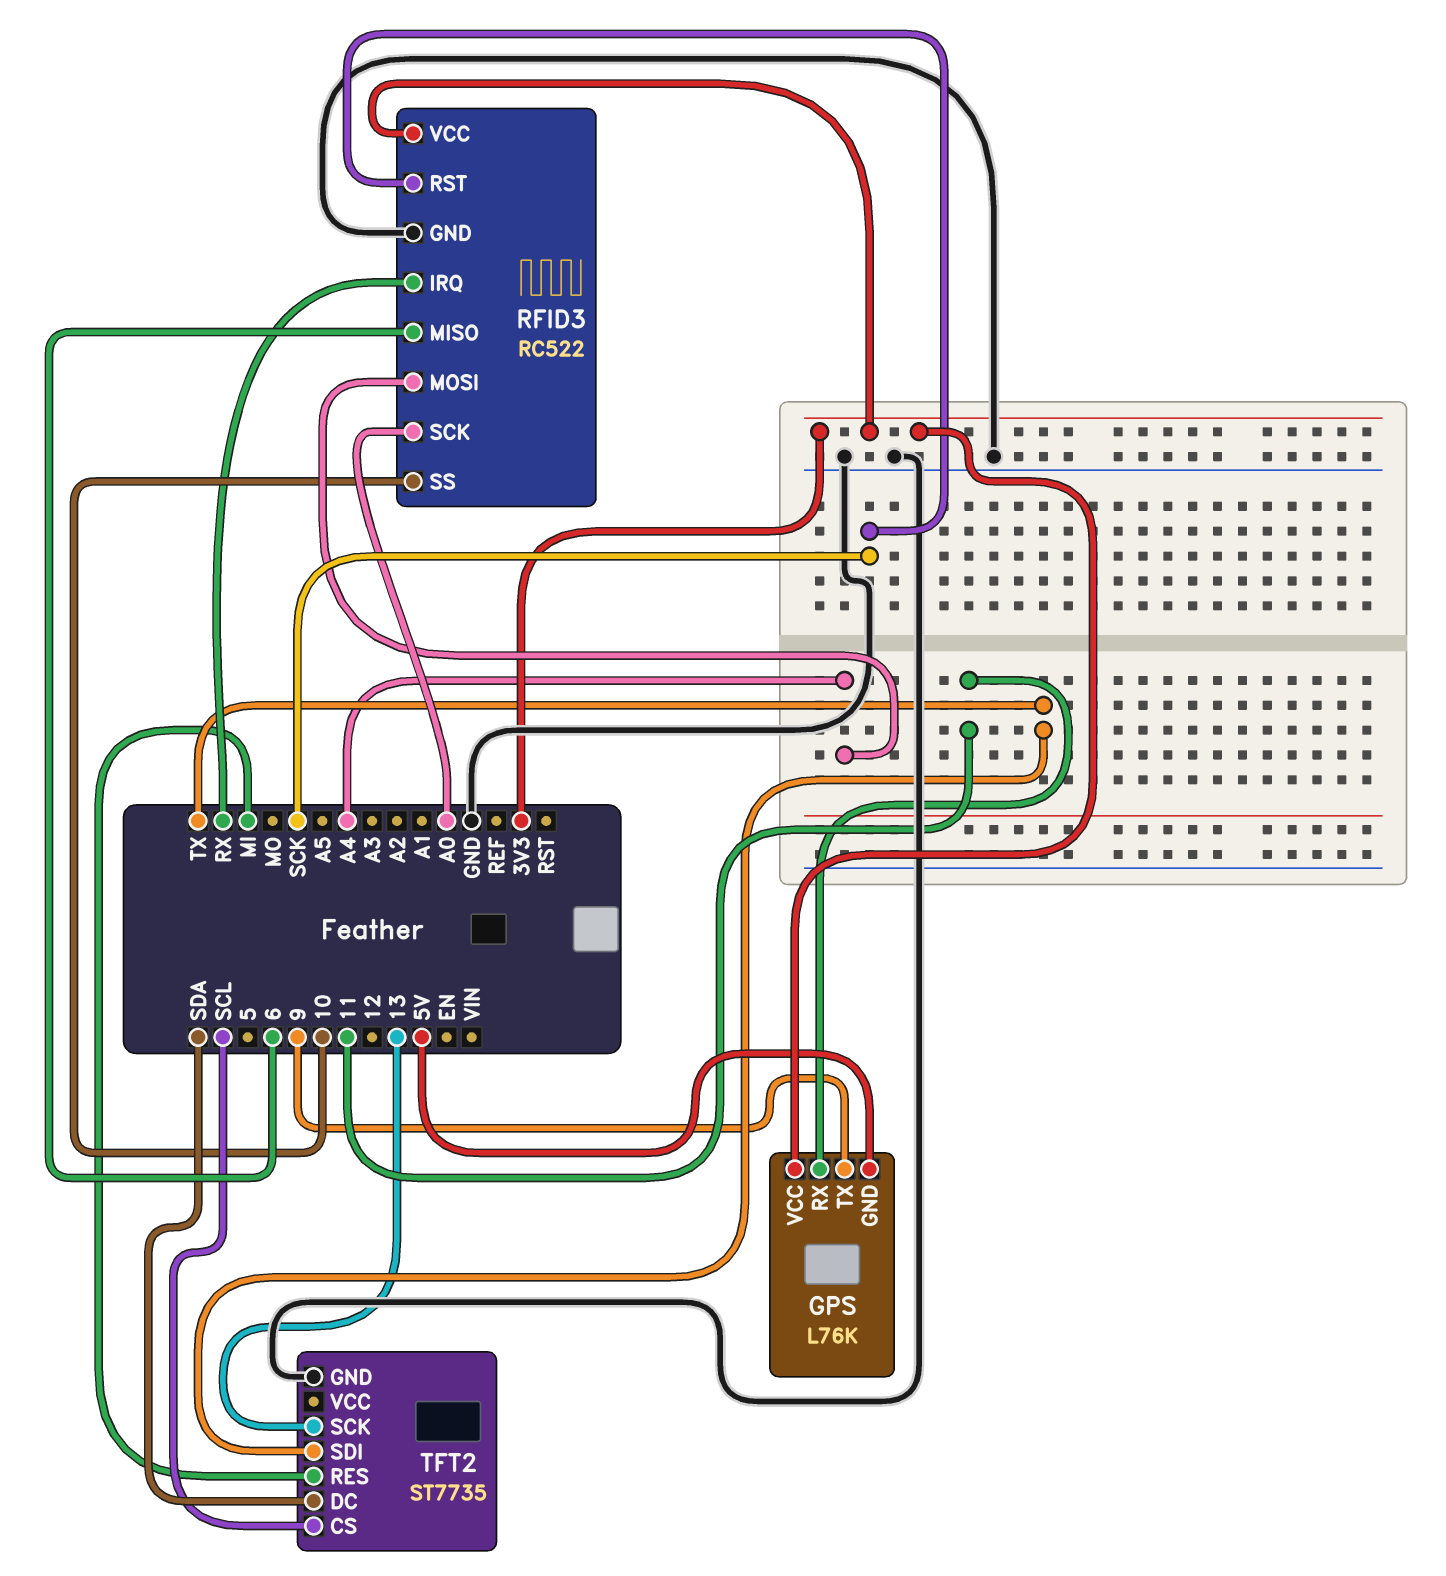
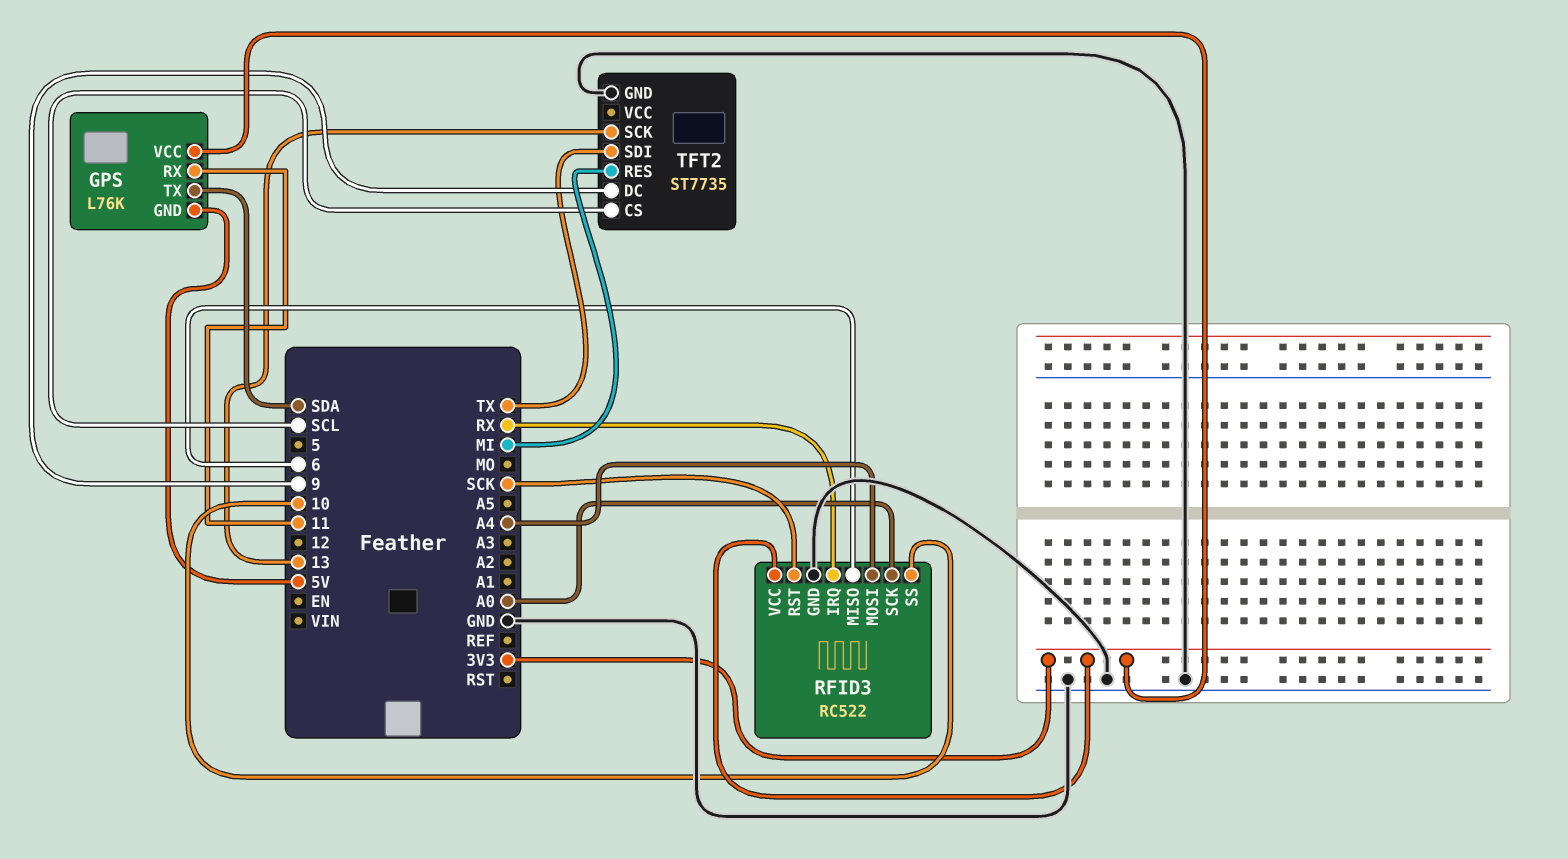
GPS pin TX: 9 -> SDA
TFT2 pin DC: SDA -> 9

